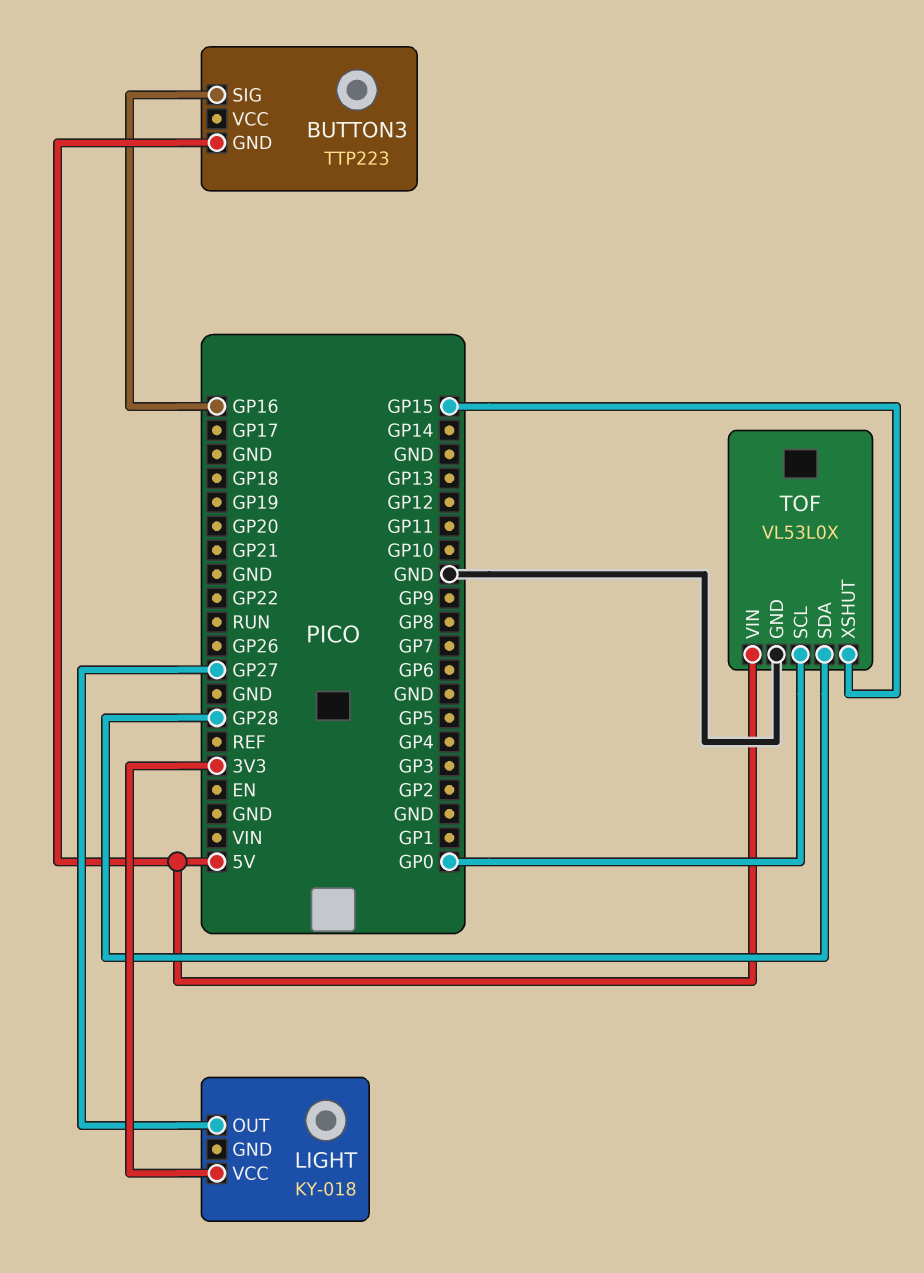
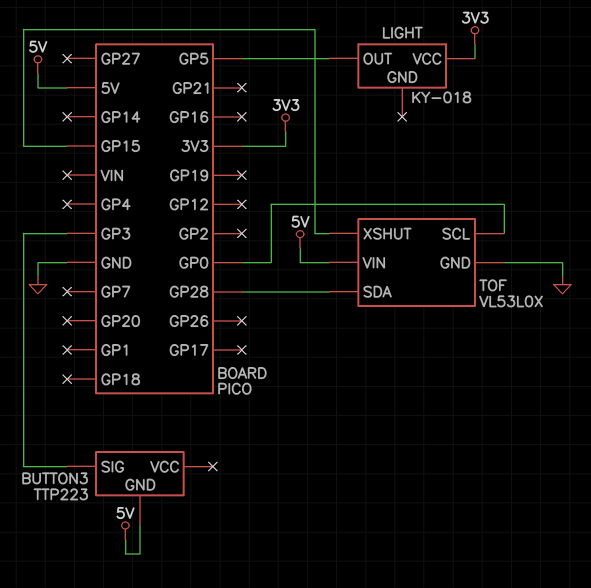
BUTTON3 pin SIG: GP16 -> GP3
LIGHT pin OUT: GP27 -> GP5

